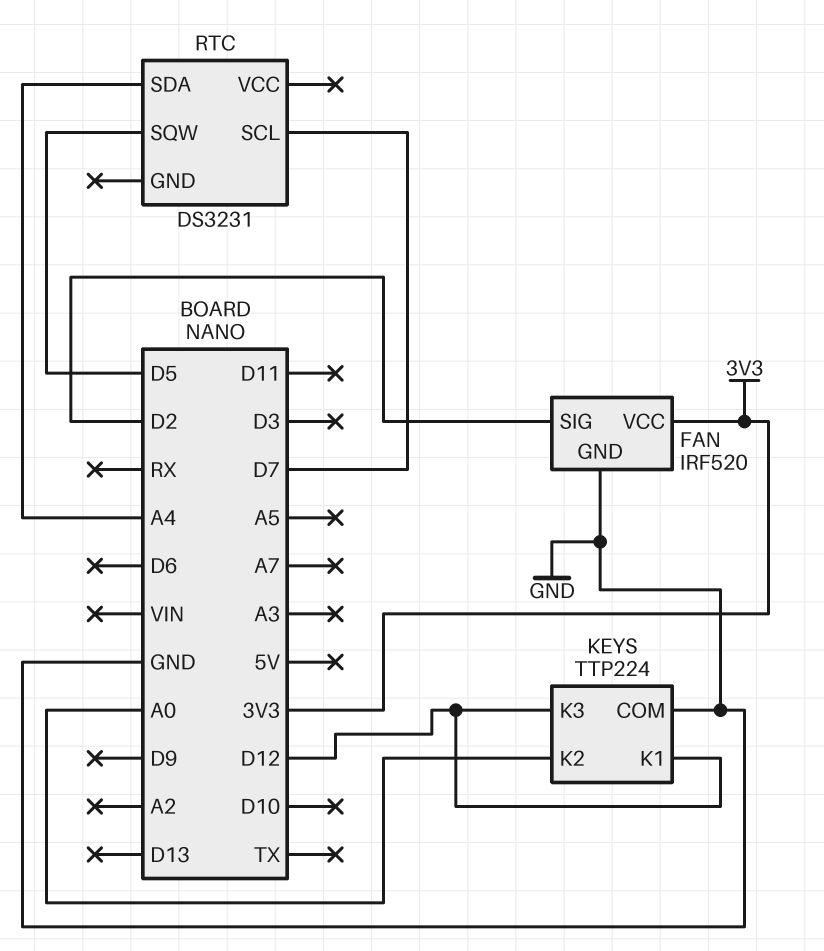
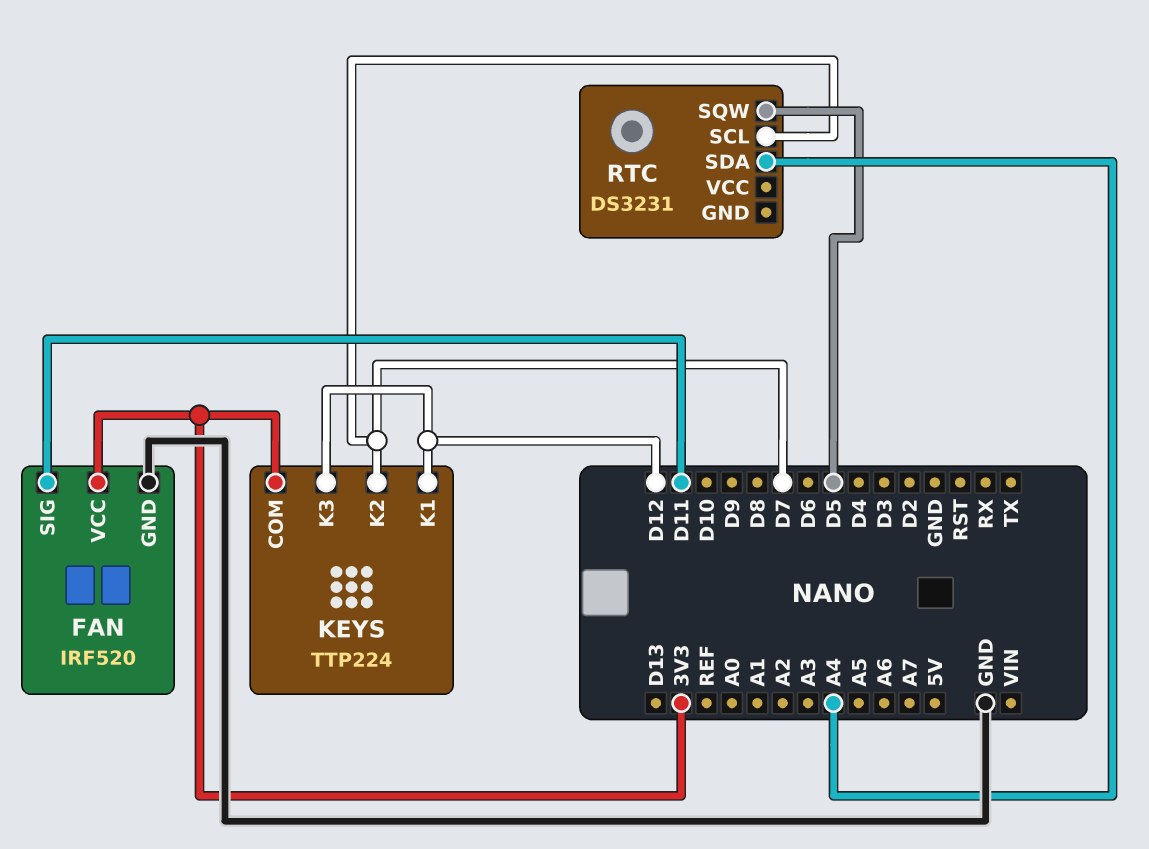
FAN pin SIG: D2 -> D11
KEYS pin COM: GND -> 3V3
KEYS pin K2: A0 -> D7

